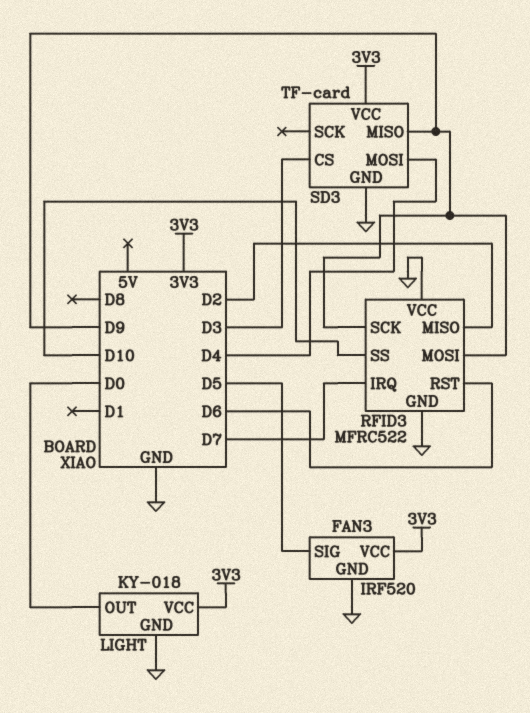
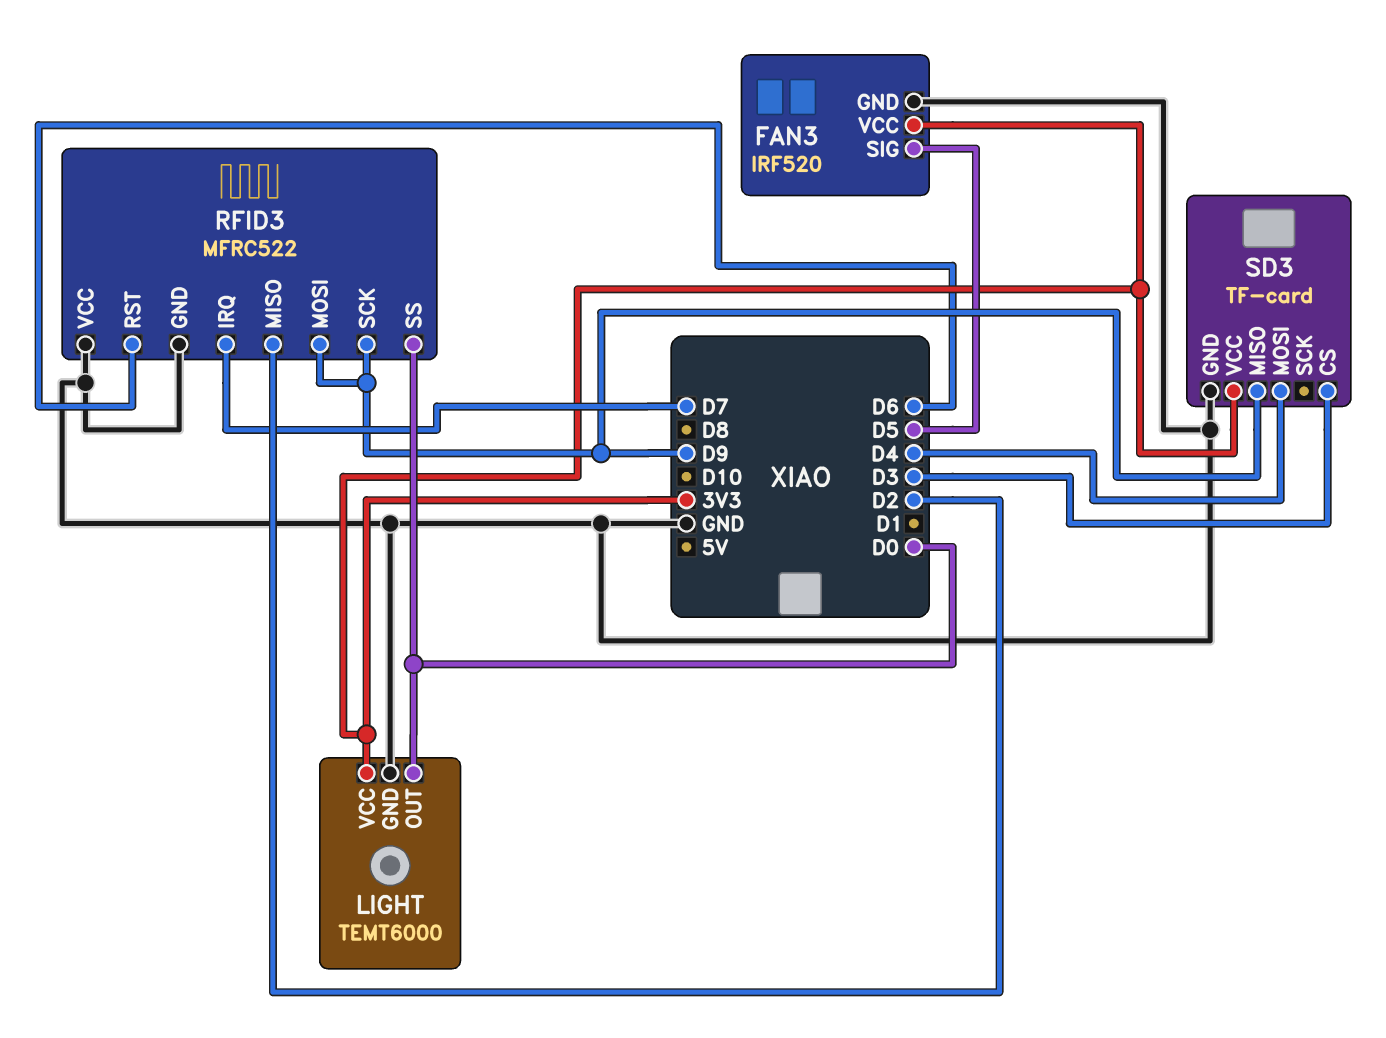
LIGHT: KY-018 -> TEMT6000
RFID3 pin SS: D10 -> D0

